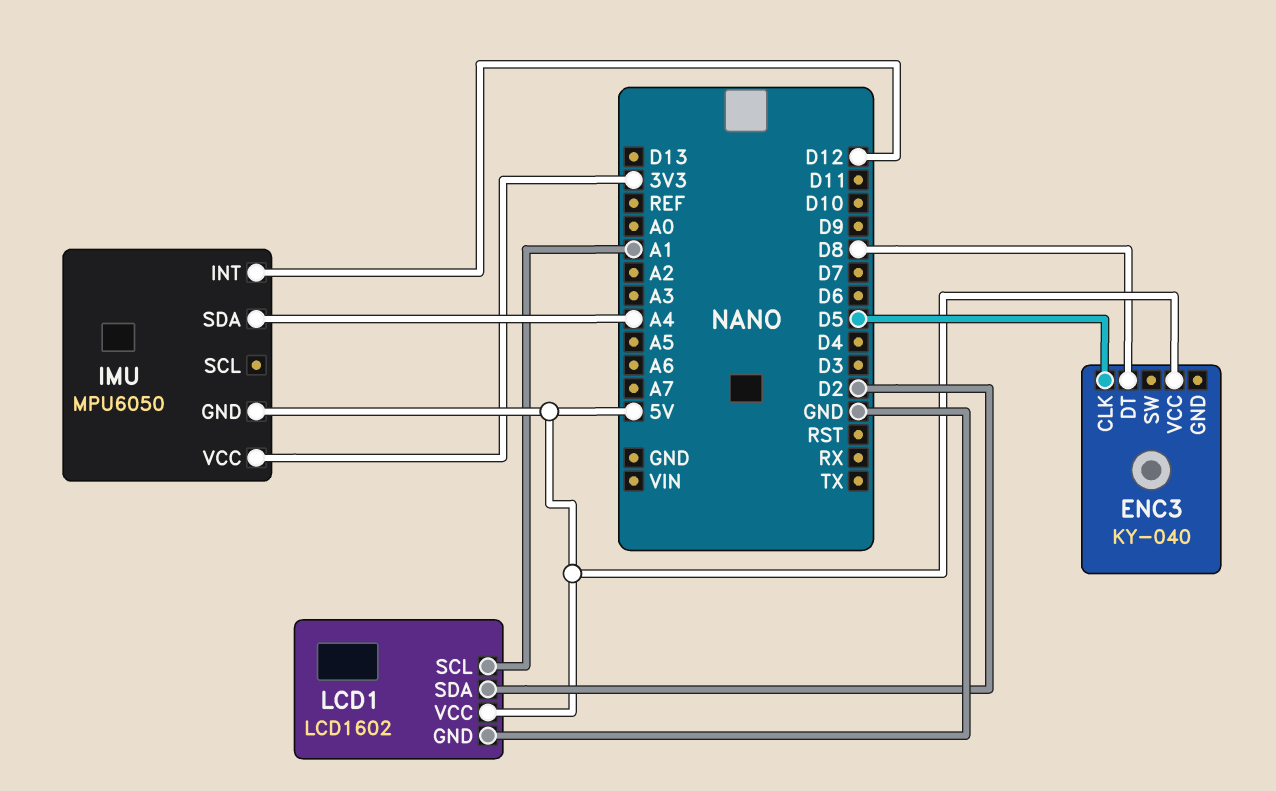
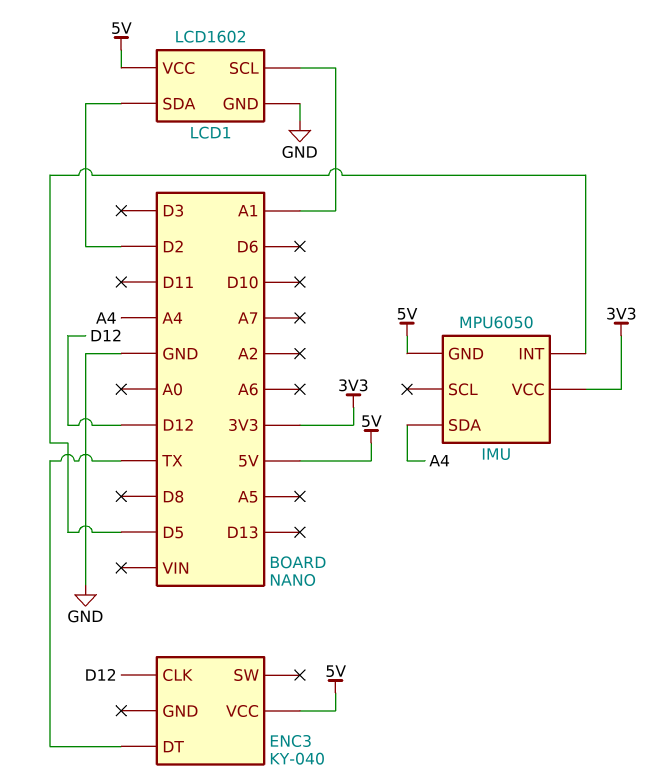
ENC3 pin CLK: D5 -> D12
ENC3 pin DT: D8 -> TX
IMU pin INT: D12 -> D5

